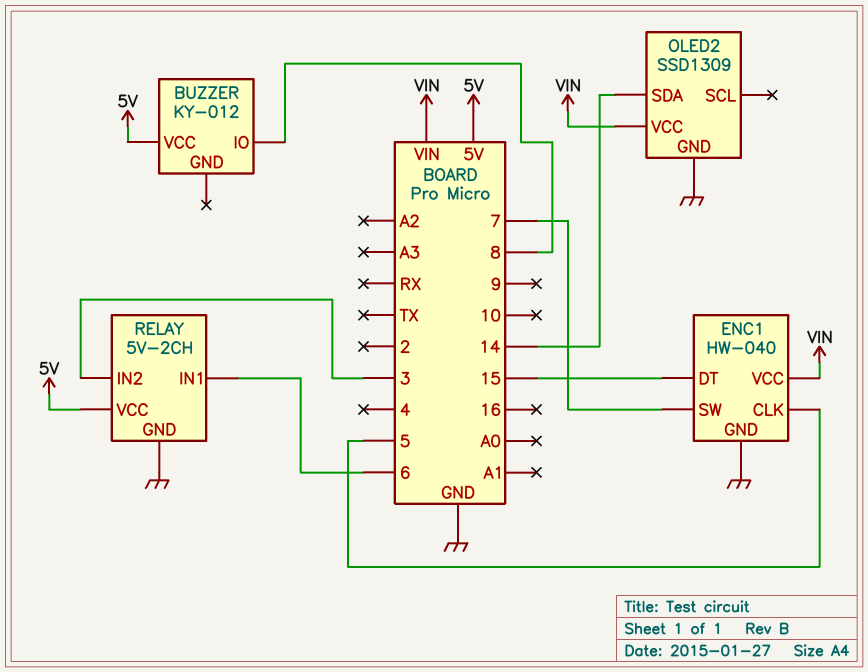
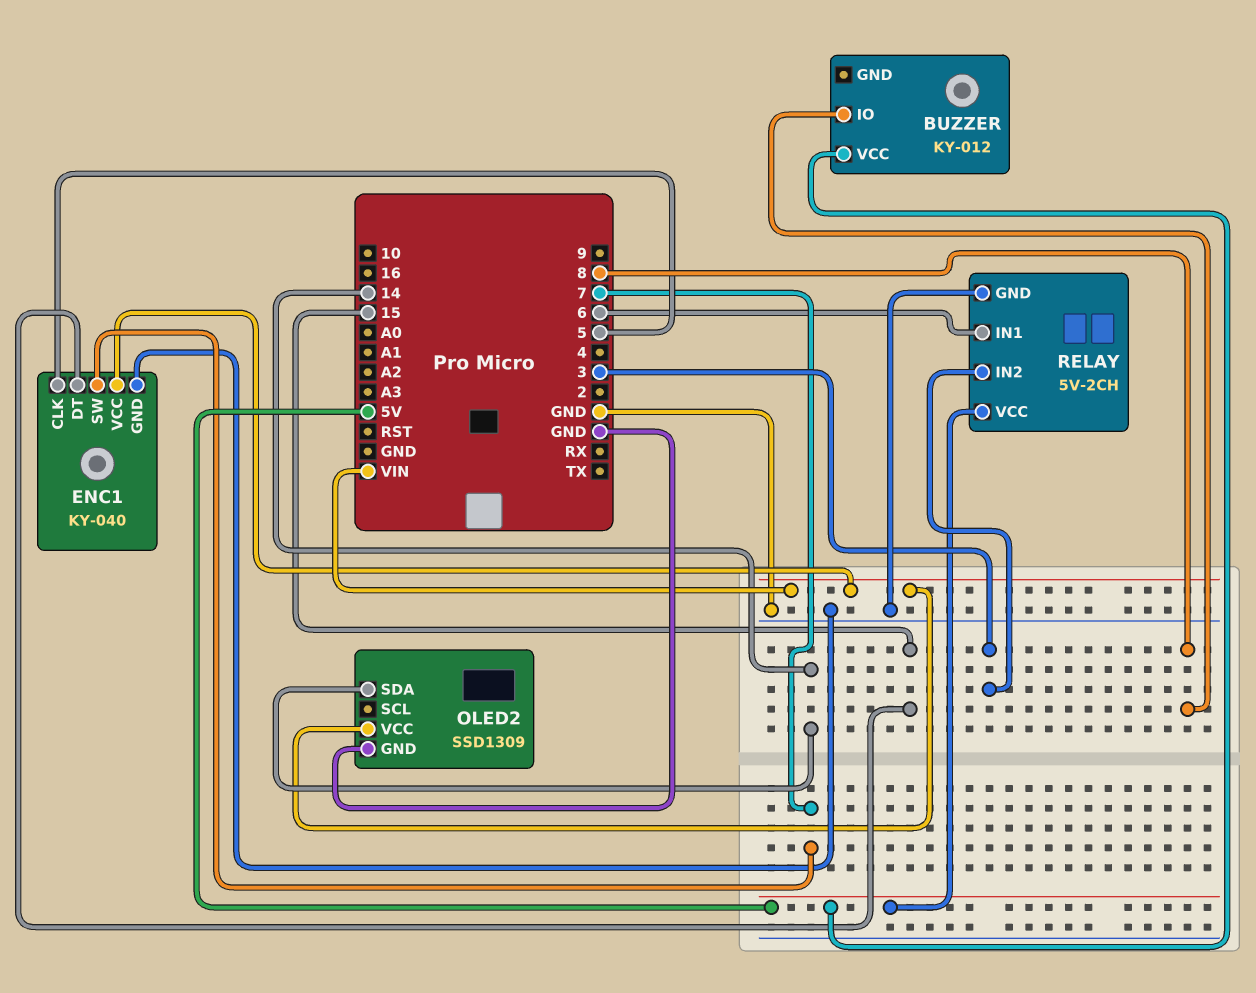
ENC1: HW-040 -> KY-040

